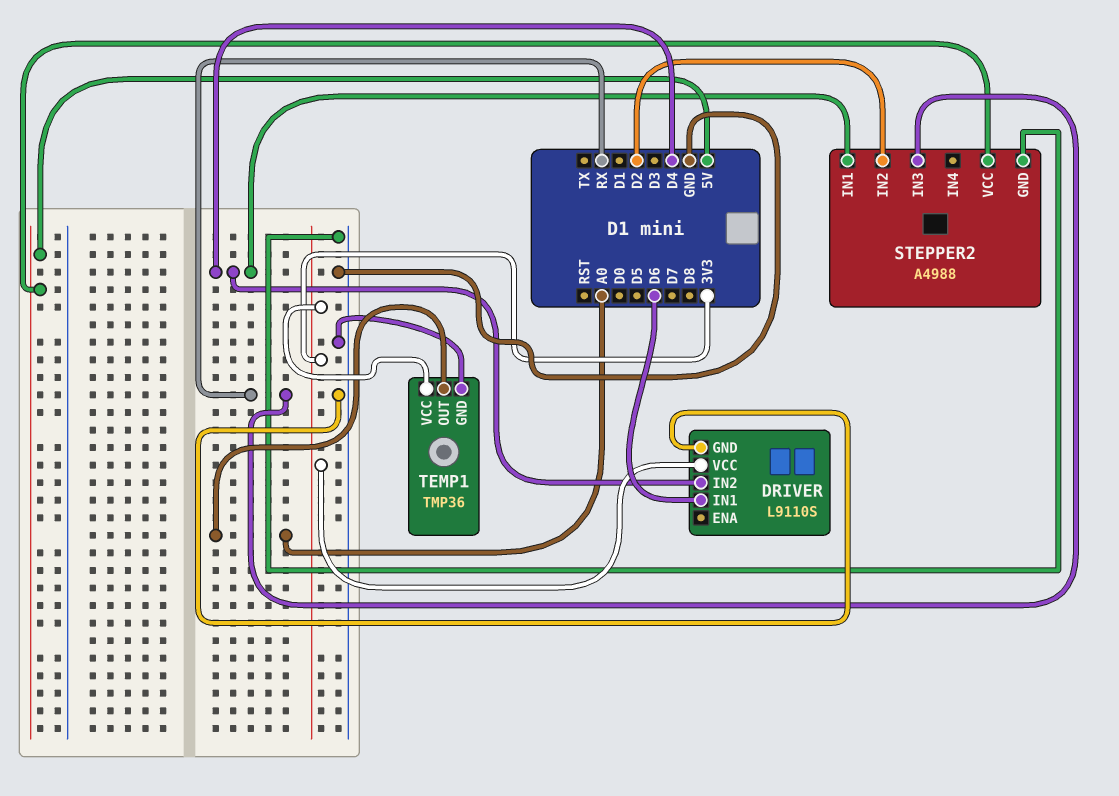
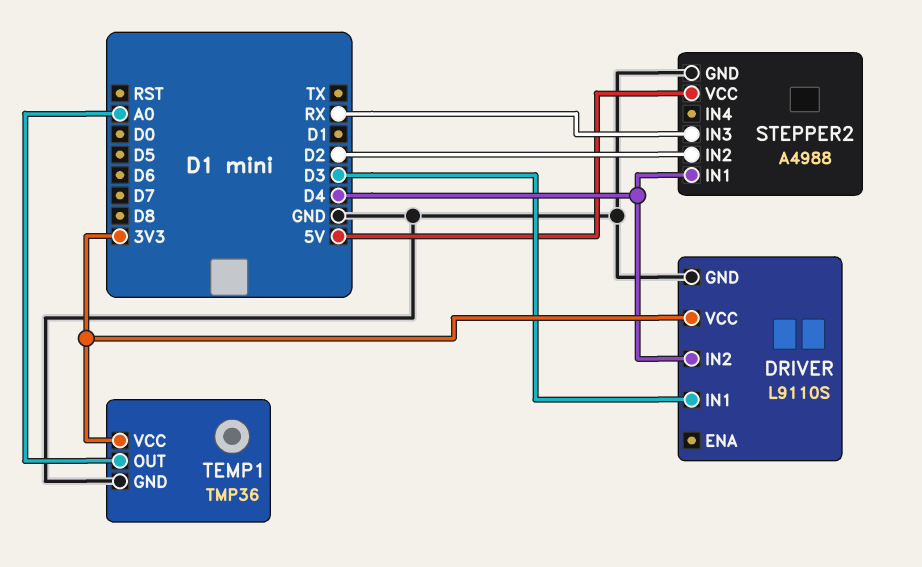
DRIVER pin IN1: D6 -> D3

